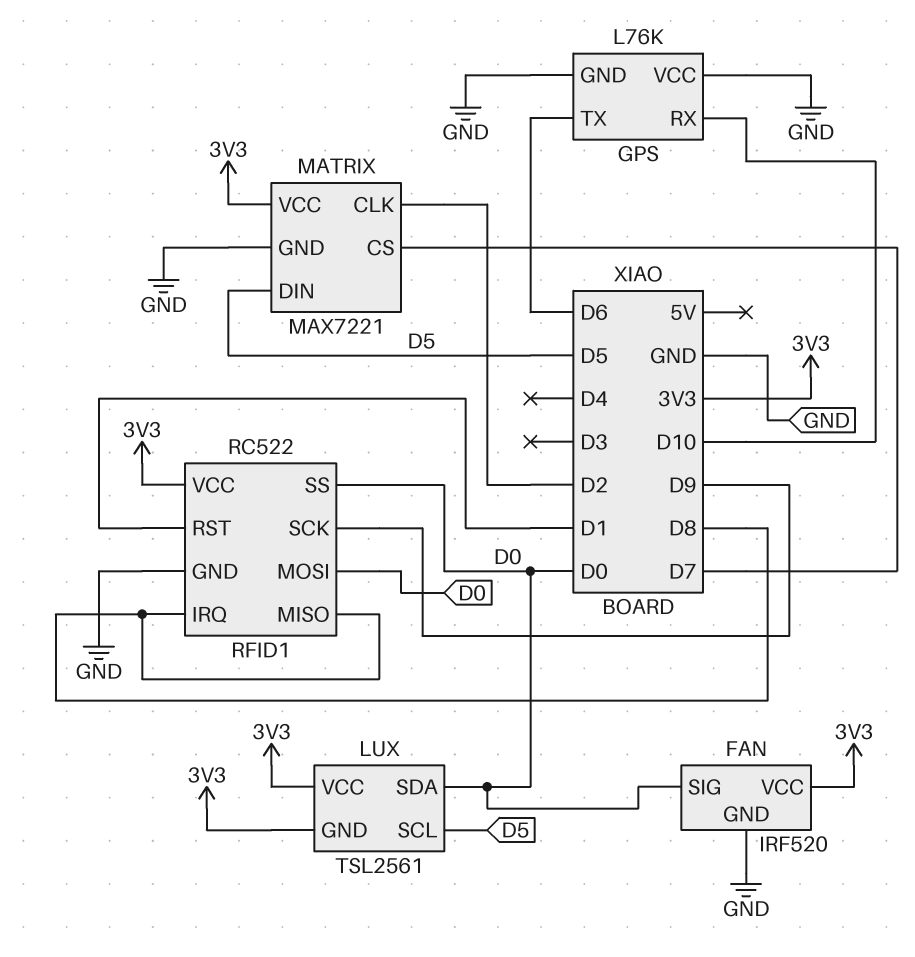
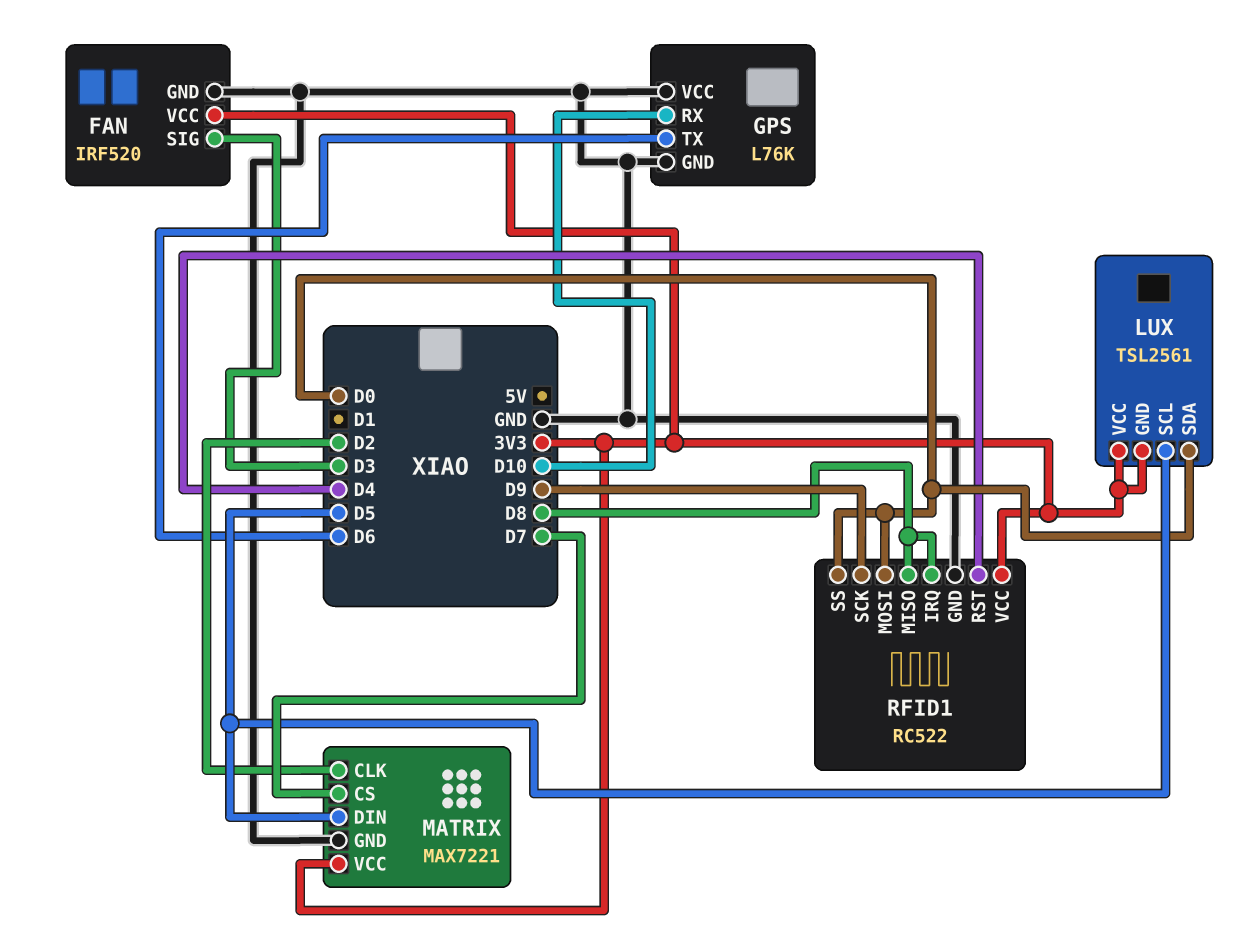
FAN pin SIG: D0 -> D3
RFID1 pin RST: D1 -> D4

